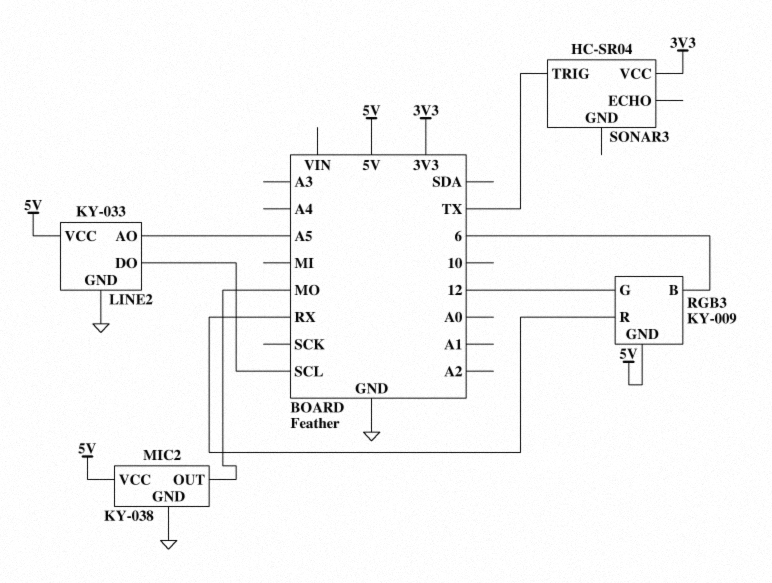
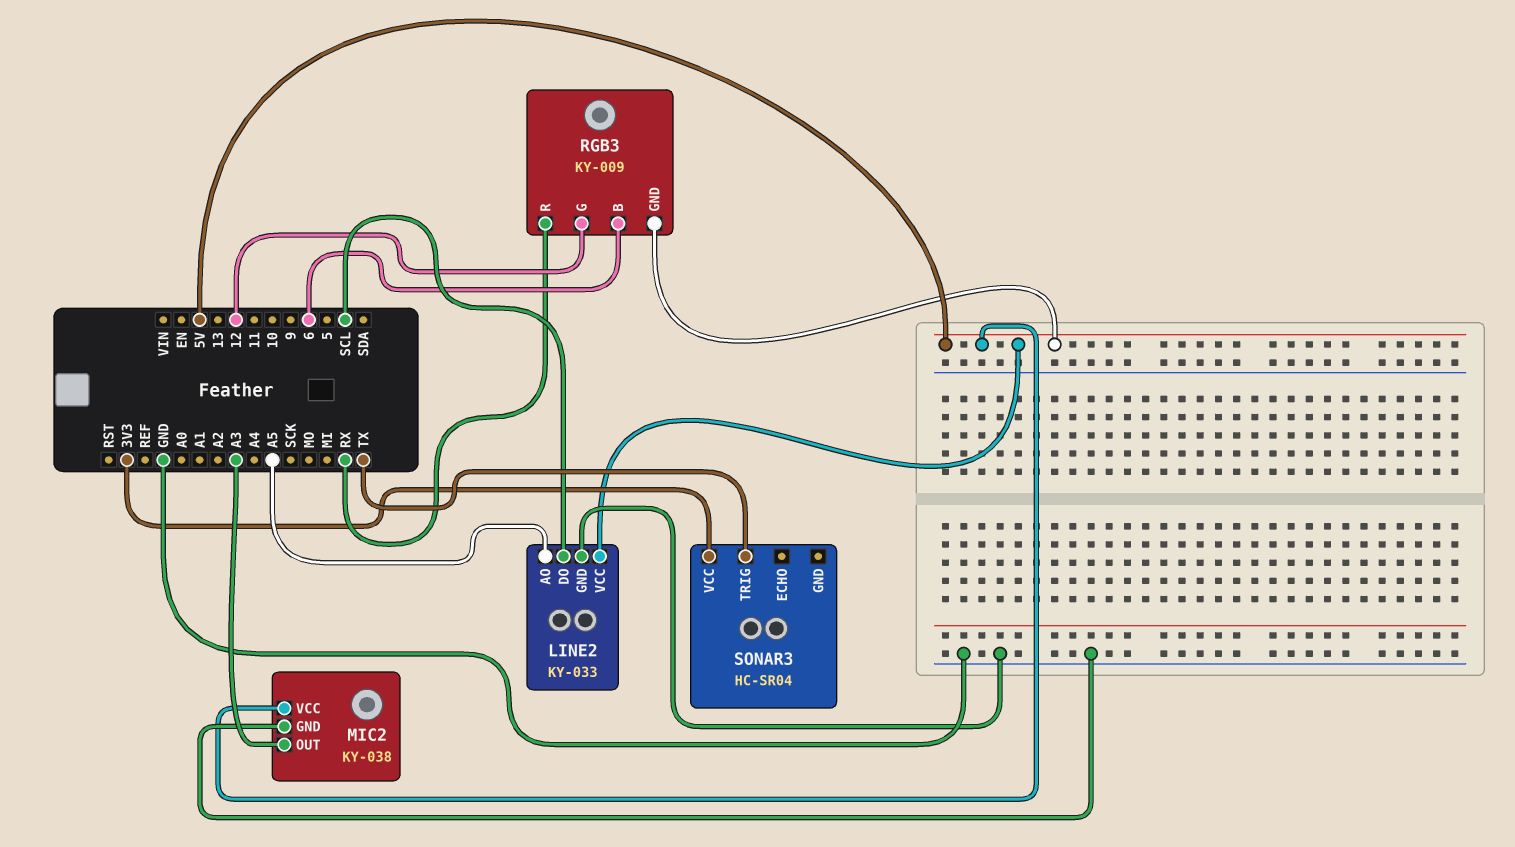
MIC2 pin OUT: MO -> A3

